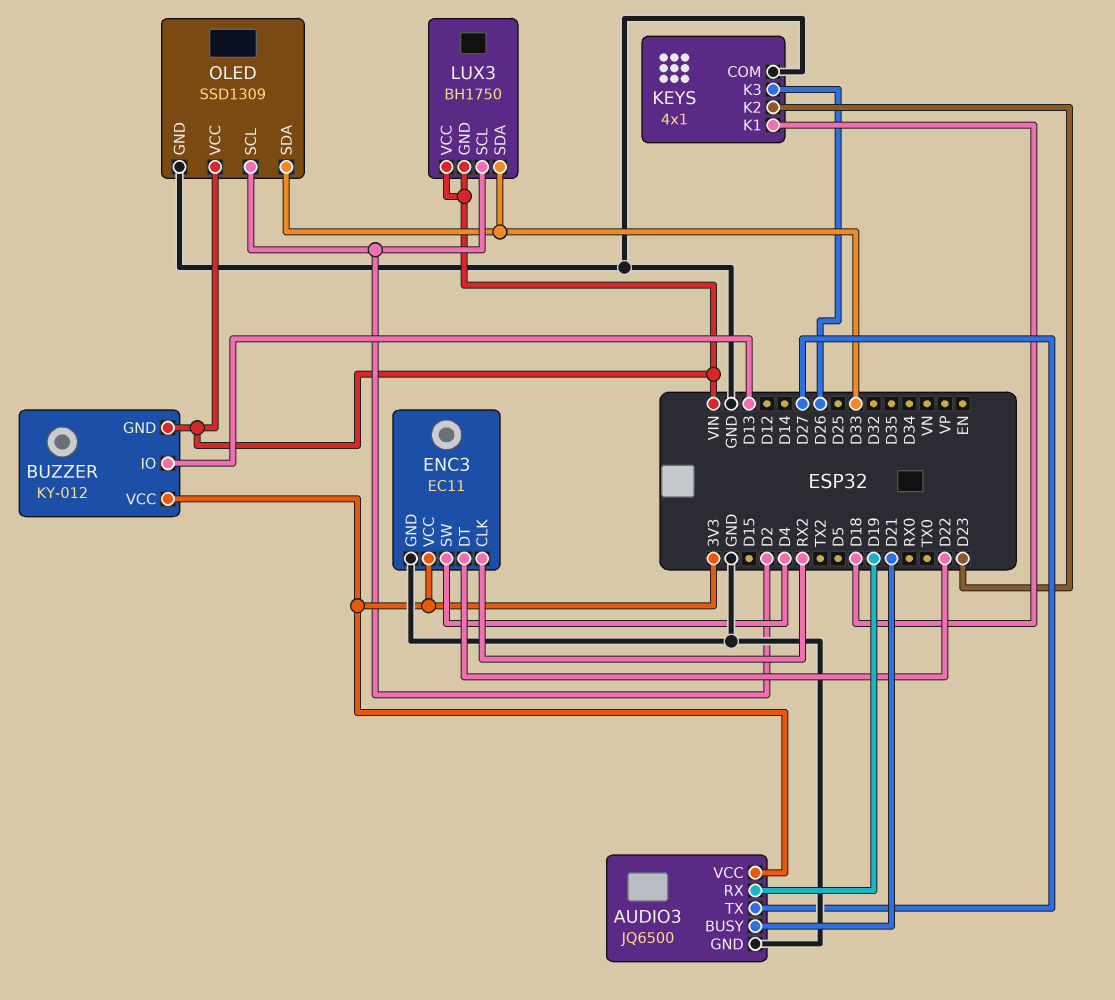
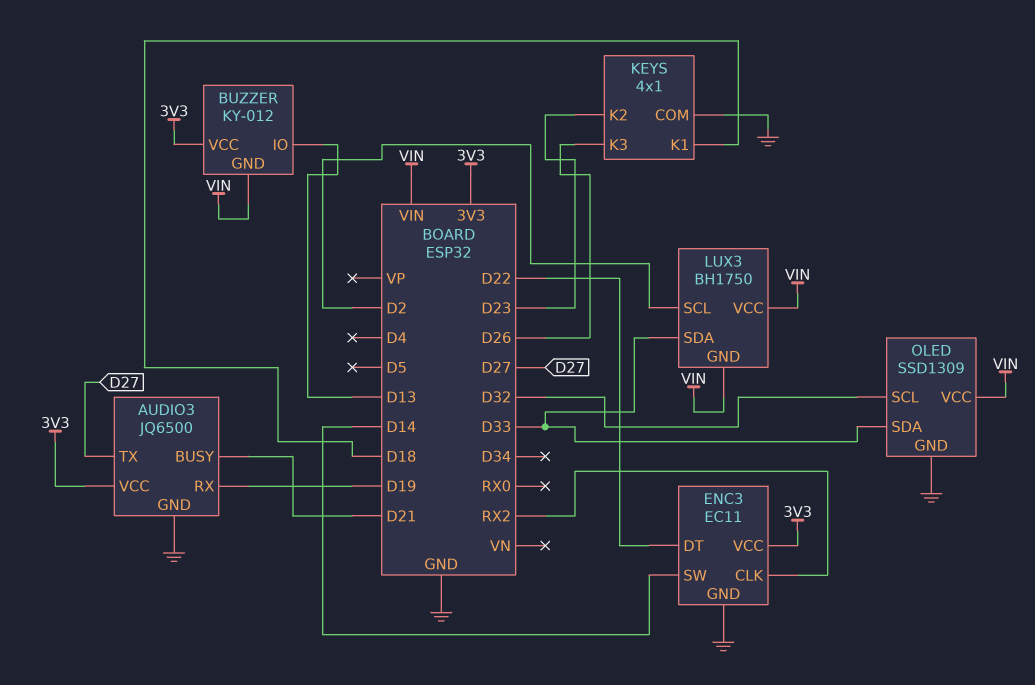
ENC3 pin SW: D4 -> D14
OLED pin SCL: D2 -> D32

